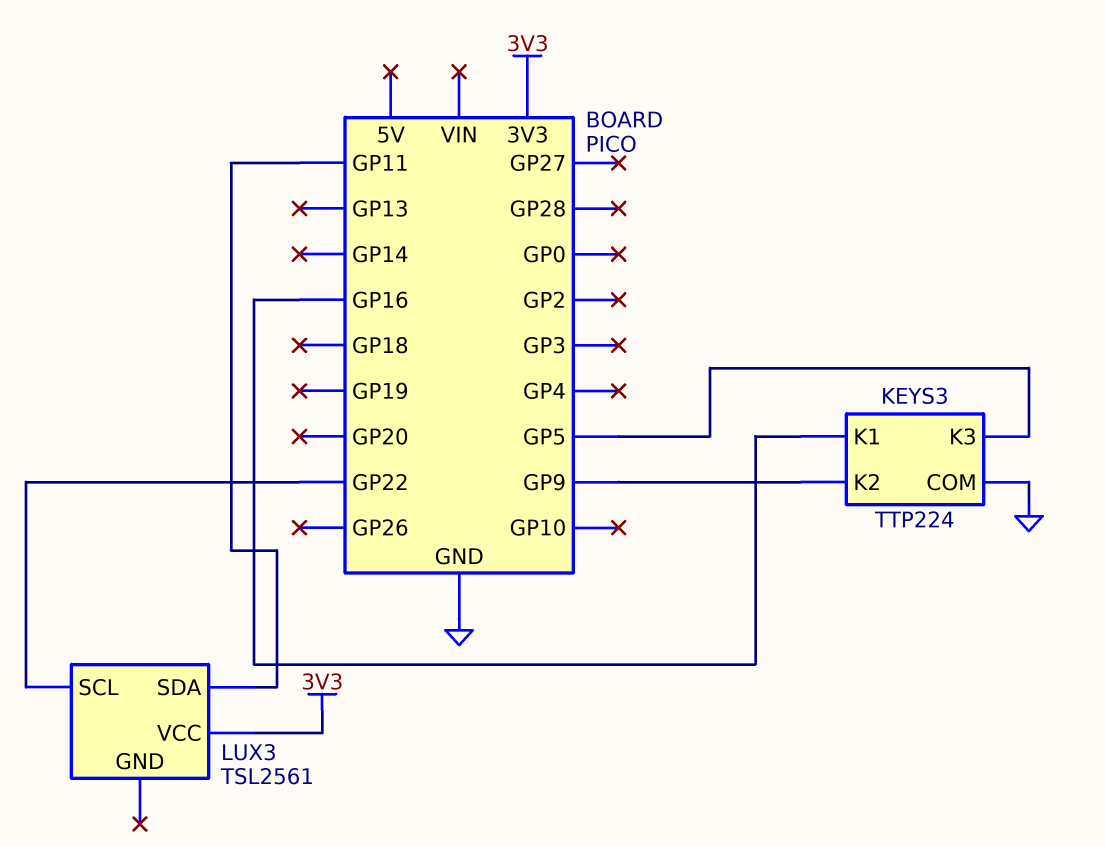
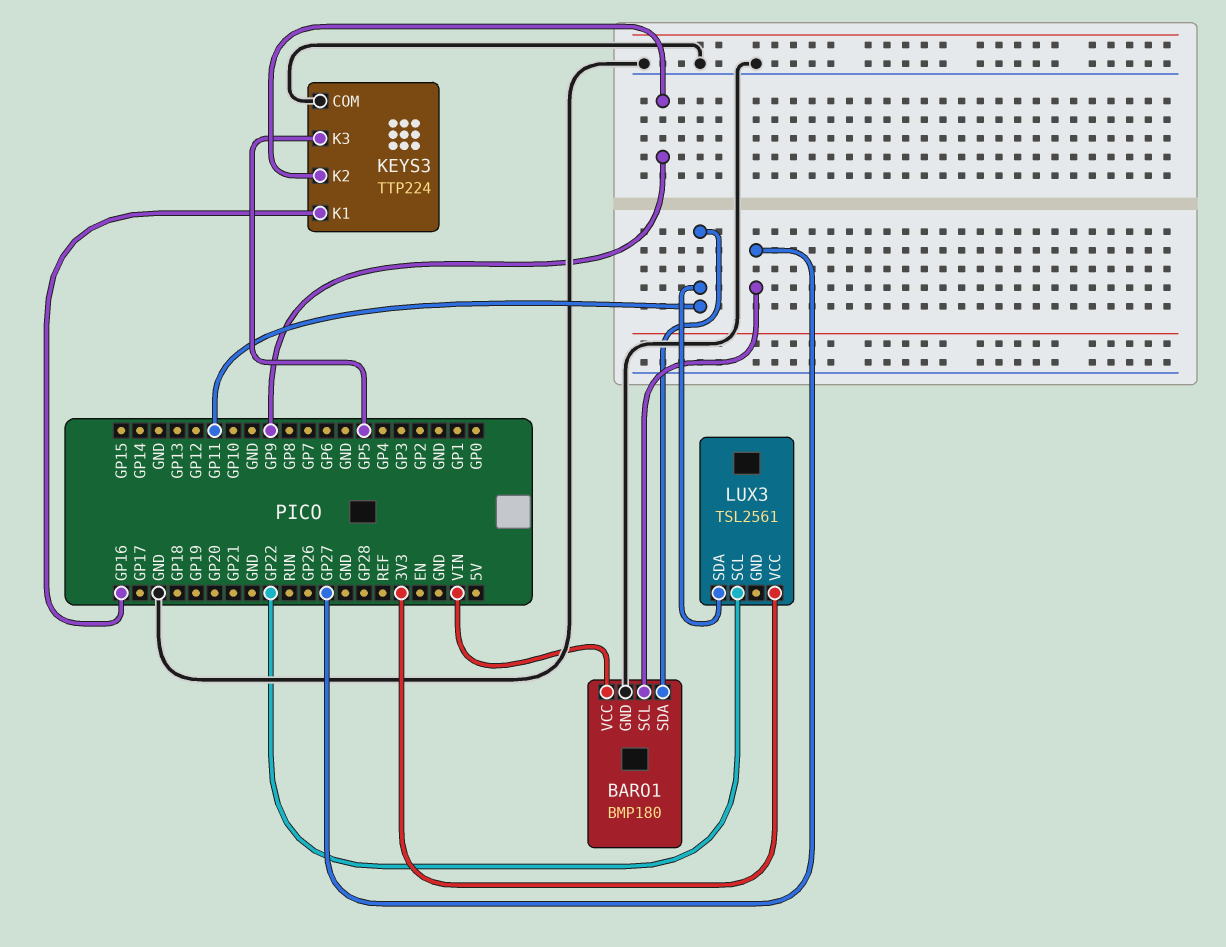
BARO1: none -> BMP180
BARO1 pin GND: none -> GND
BARO1 pin SCL: none -> GP27
BARO1 pin SDA: none -> GP11
BARO1 pin VCC: none -> VIN

